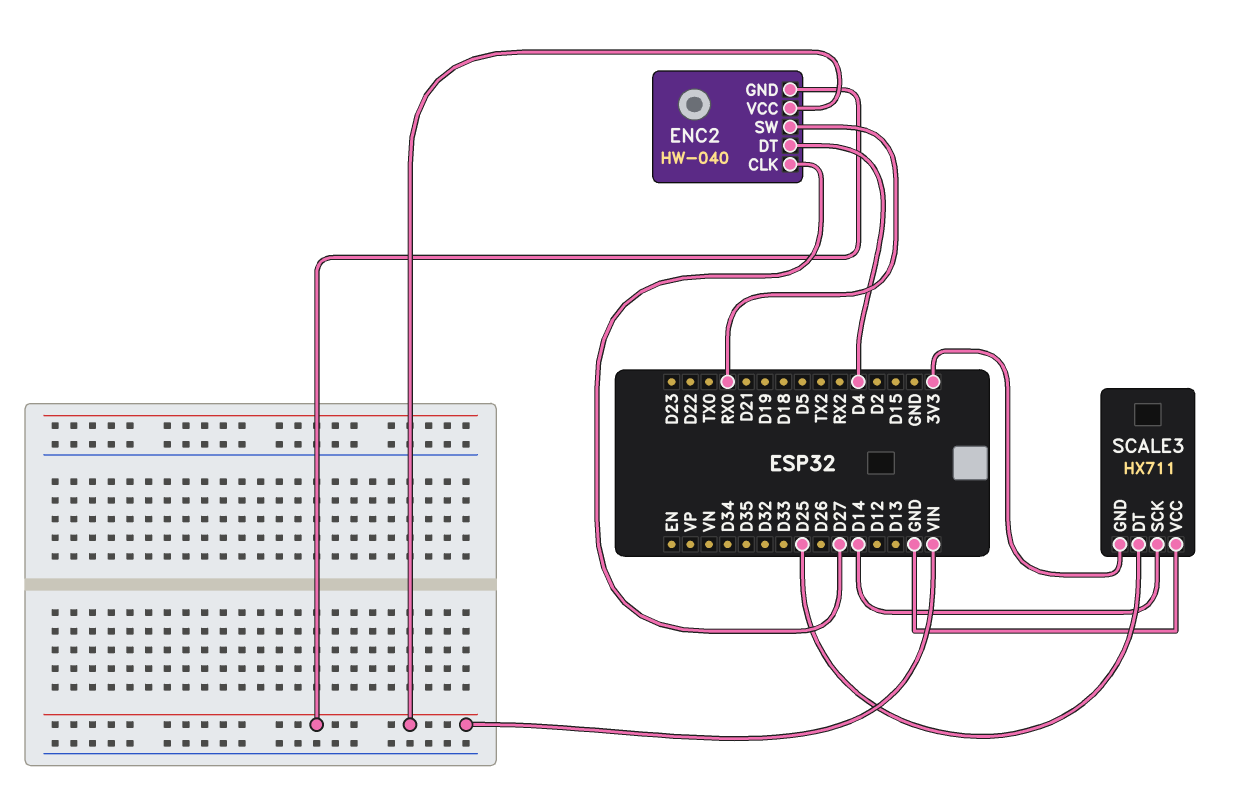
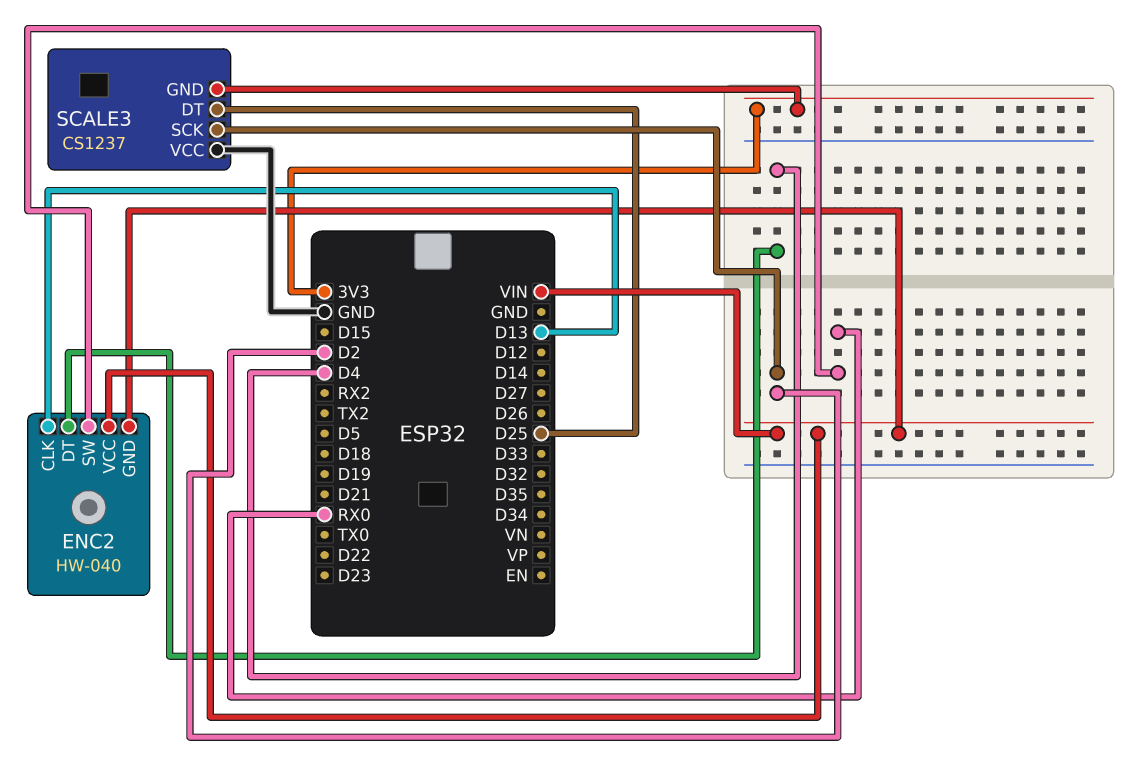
ENC2 pin CLK: D27 -> D13
SCALE3: HX711 -> CS1237
SCALE3 pin SCK: D14 -> D2

